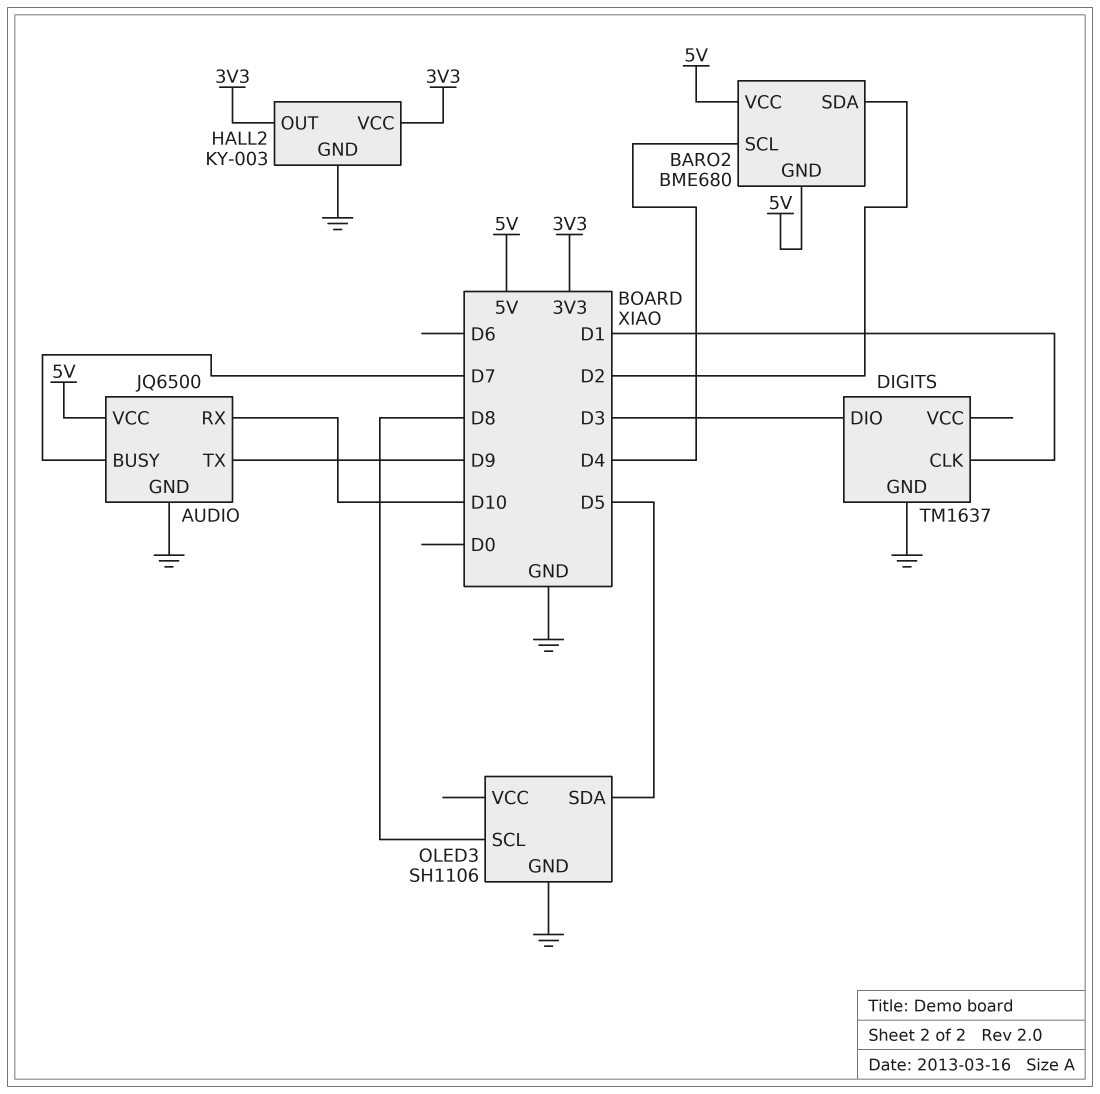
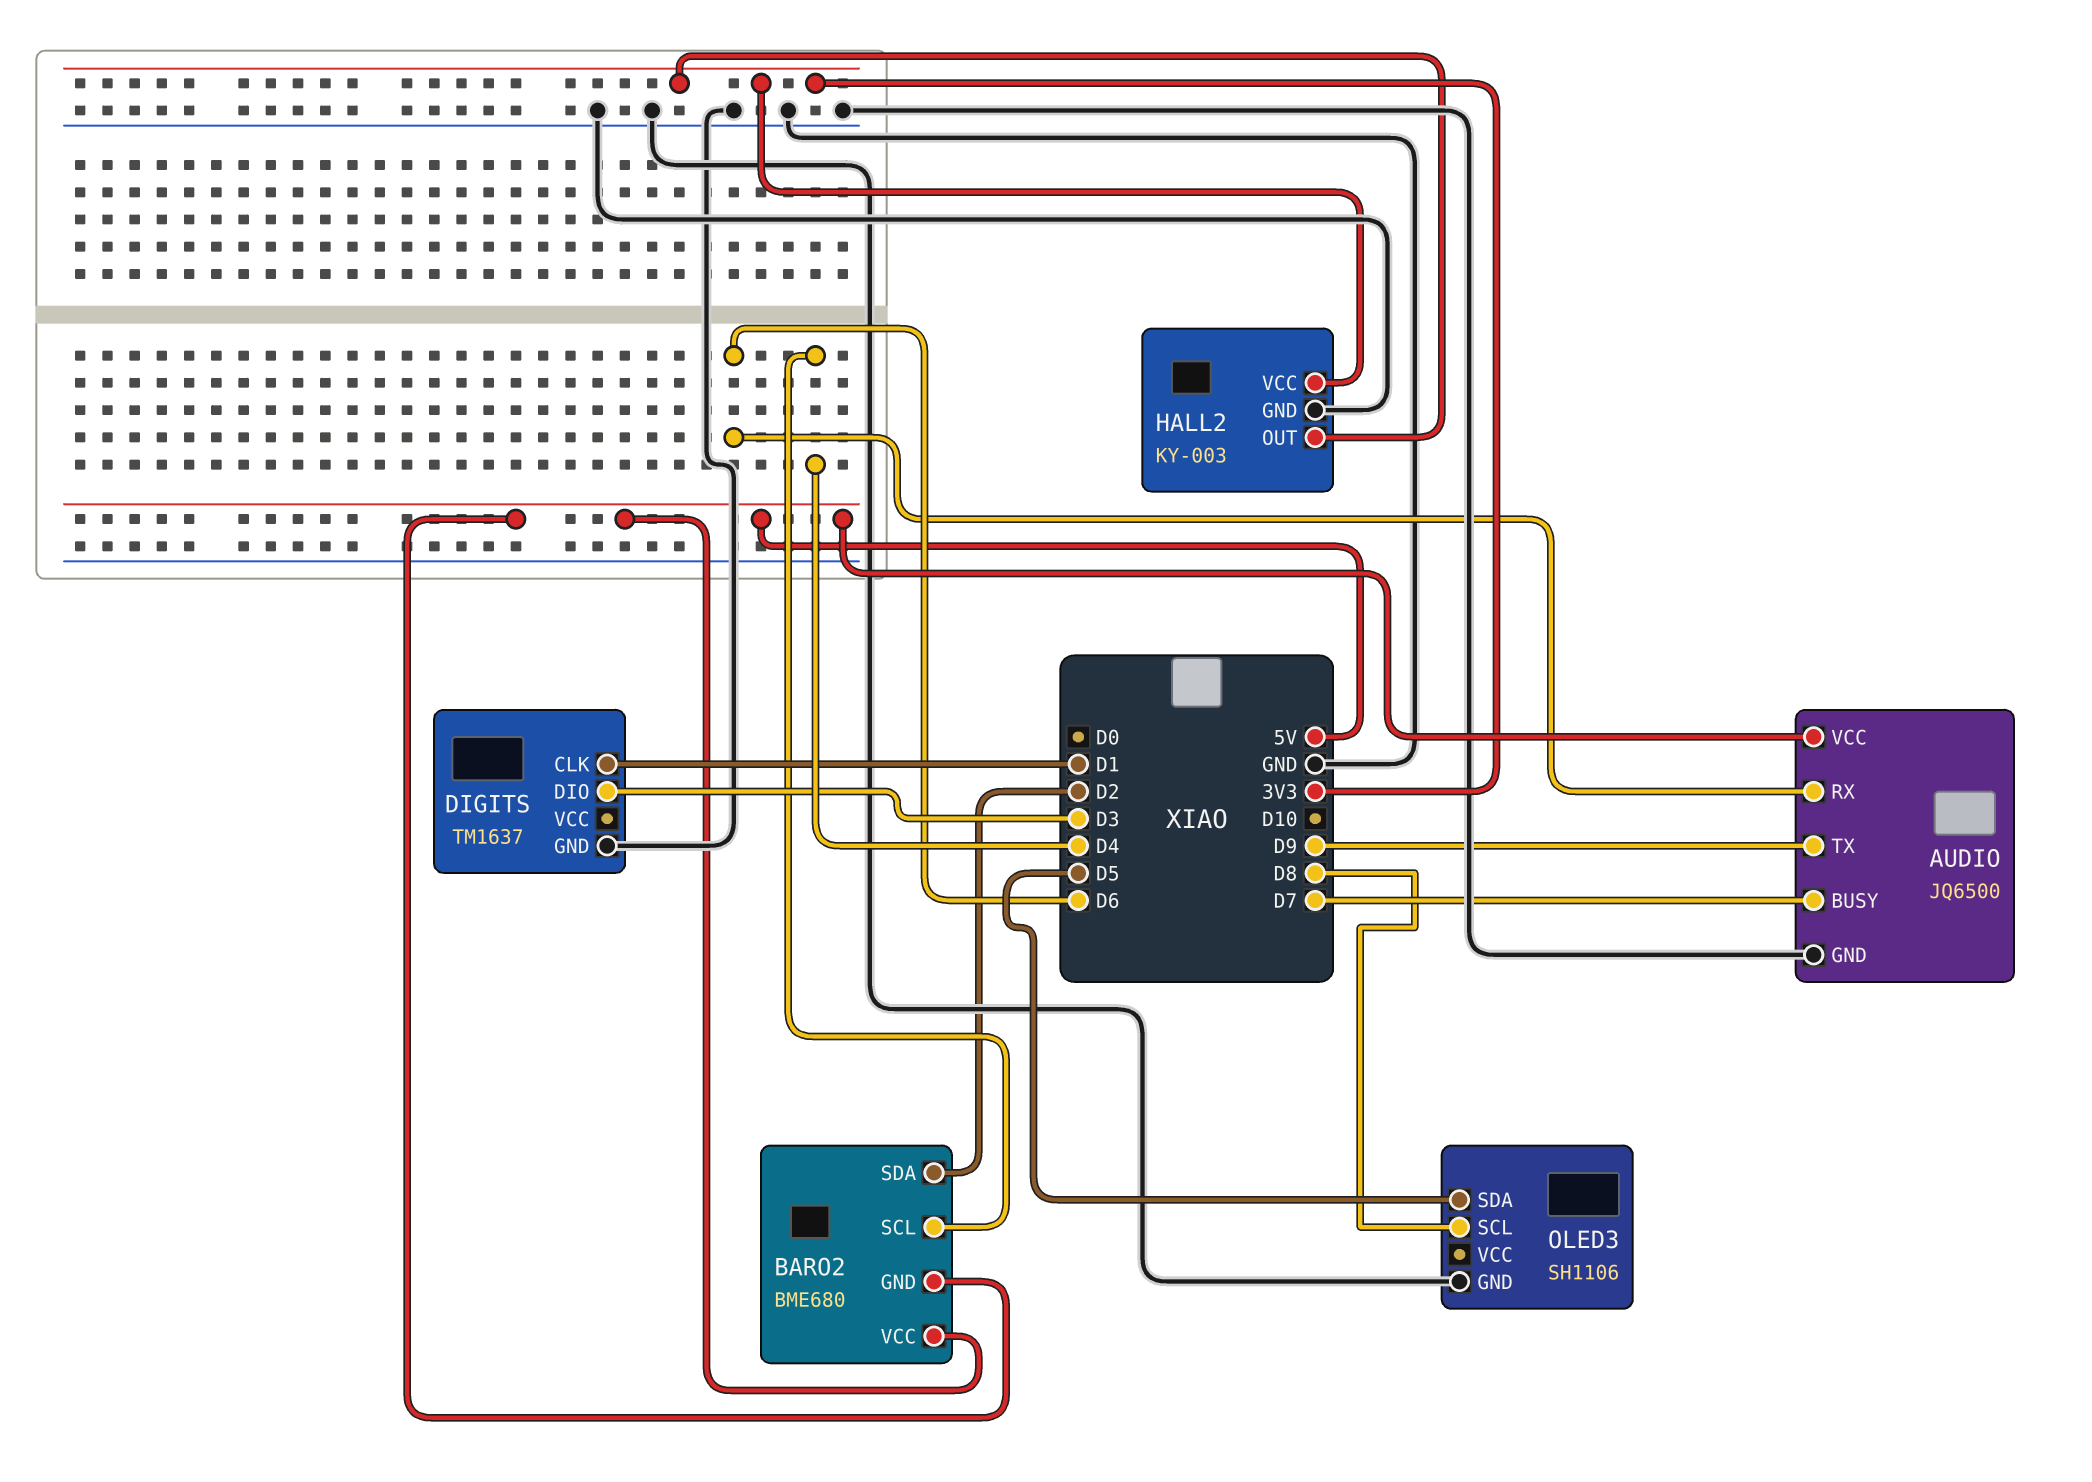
AUDIO pin RX: D10 -> D6

